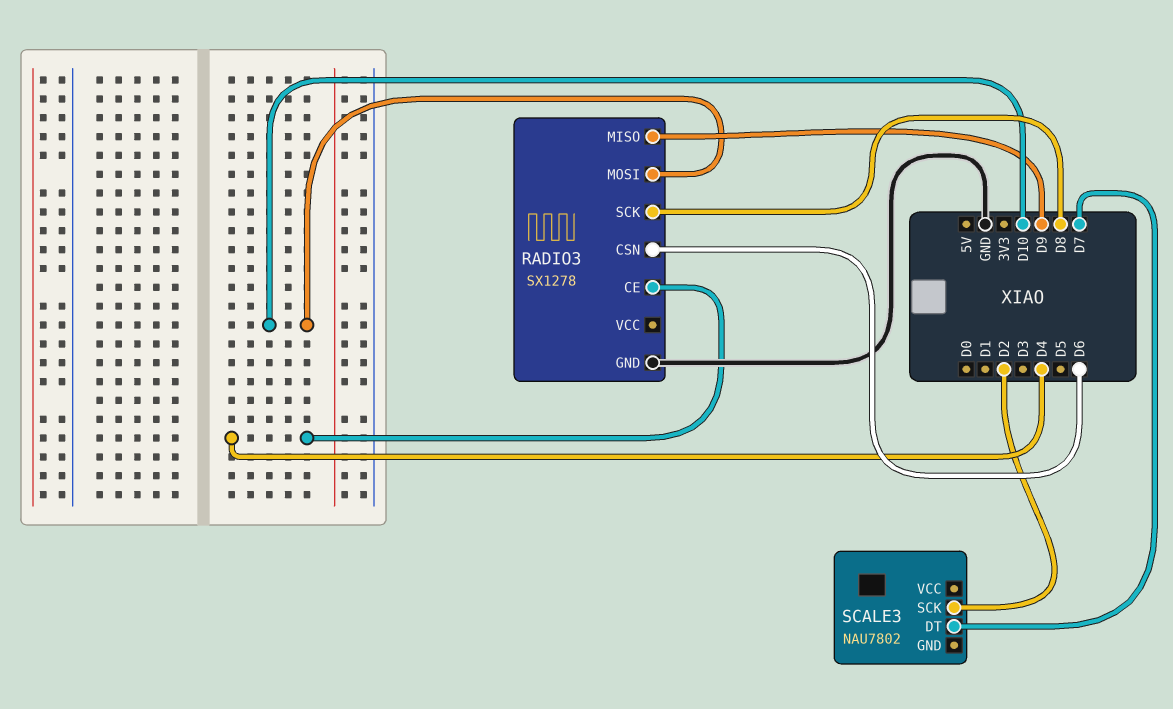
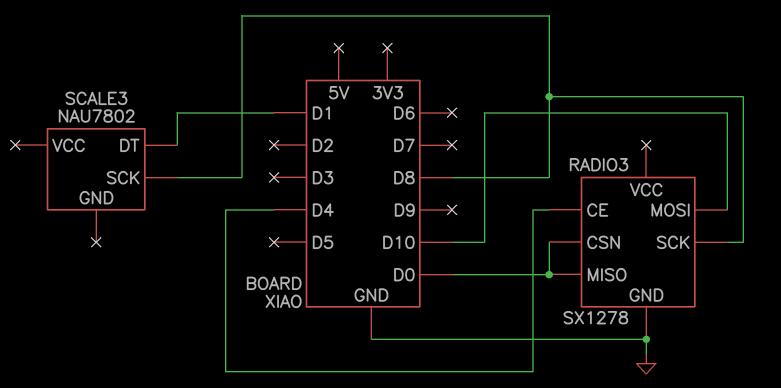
RADIO3 pin CSN: D6 -> D0
RADIO3 pin MISO: D9 -> D0
SCALE3 pin DT: D7 -> D1
SCALE3 pin SCK: D2 -> D8

